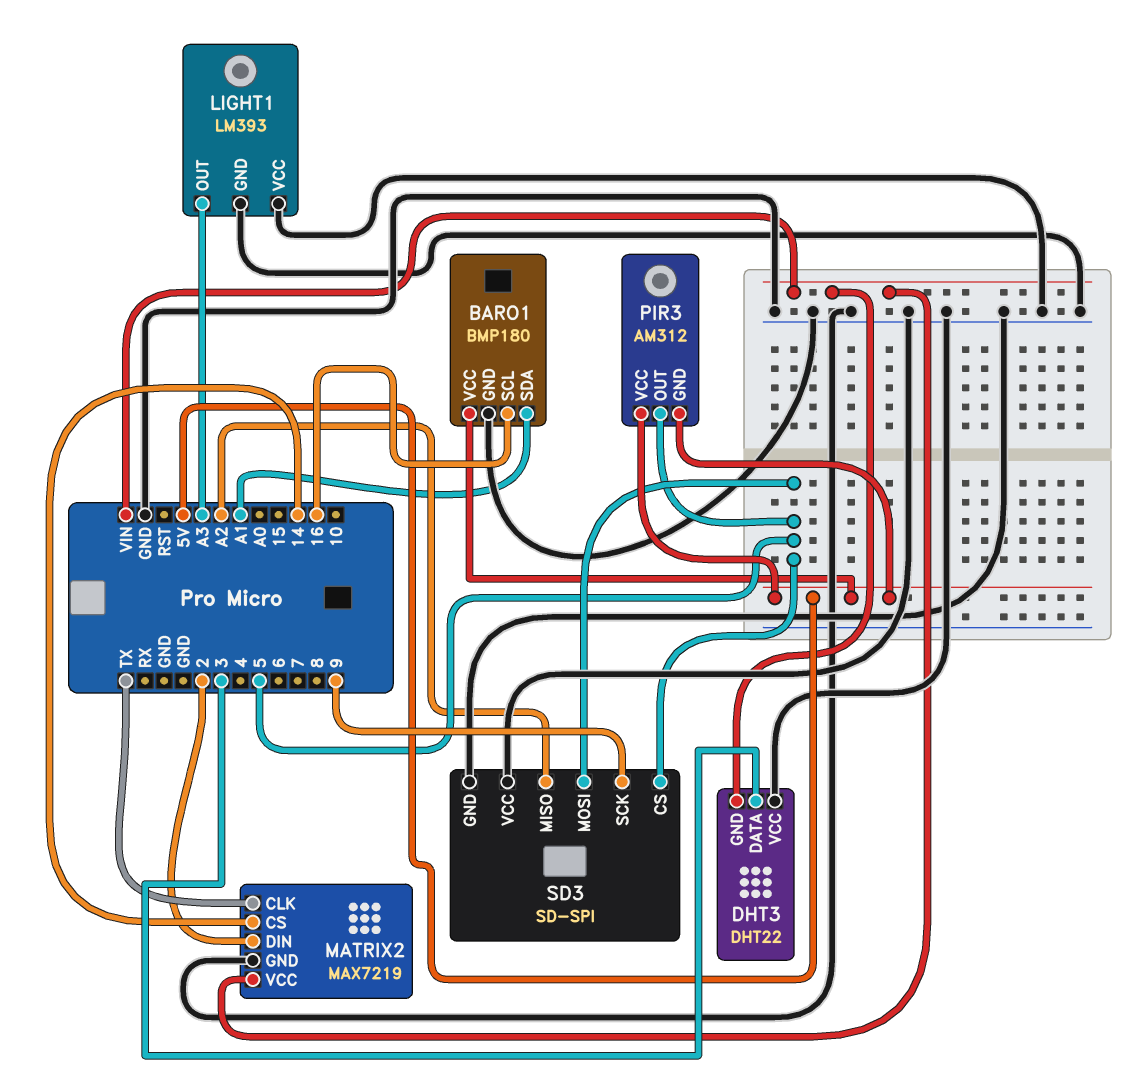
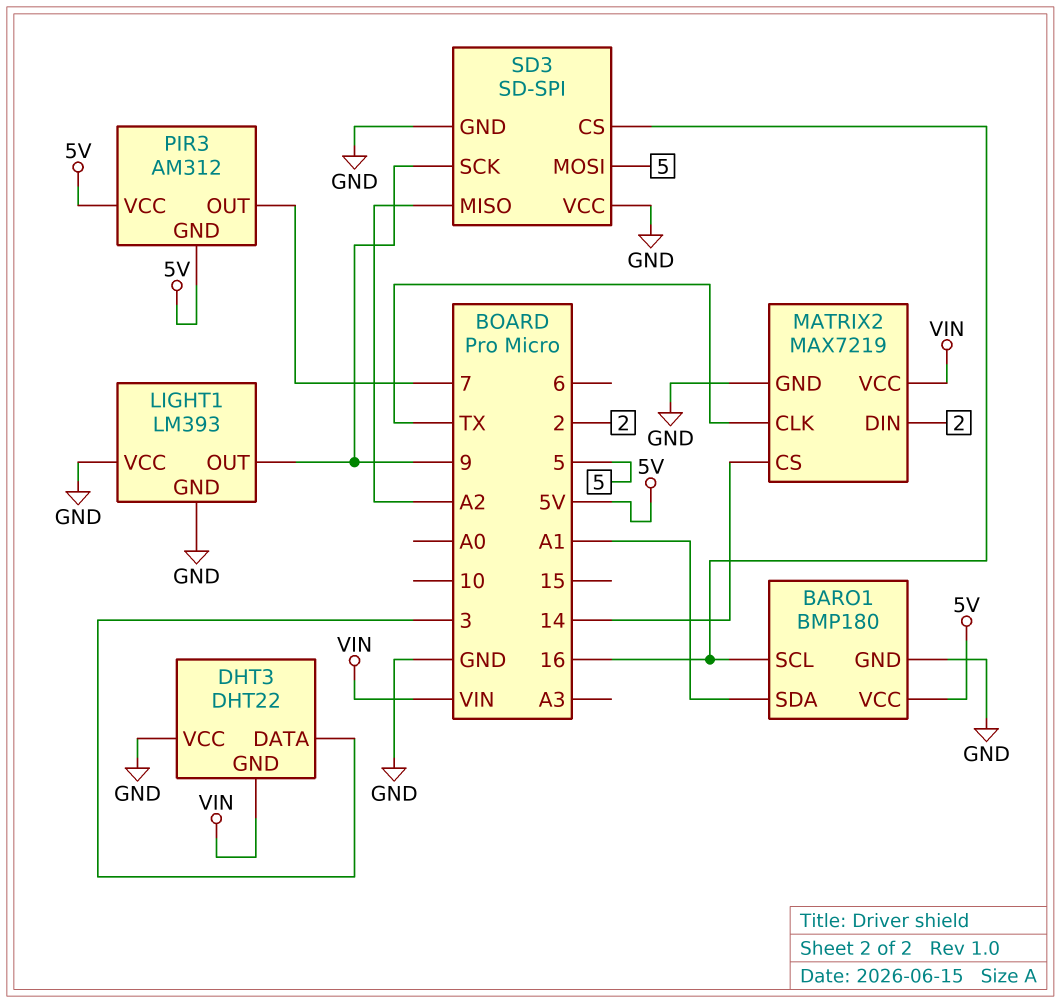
LIGHT1 pin OUT: A3 -> 9
PIR3 pin OUT: 5 -> 7
SD3 pin CS: 5 -> 16

